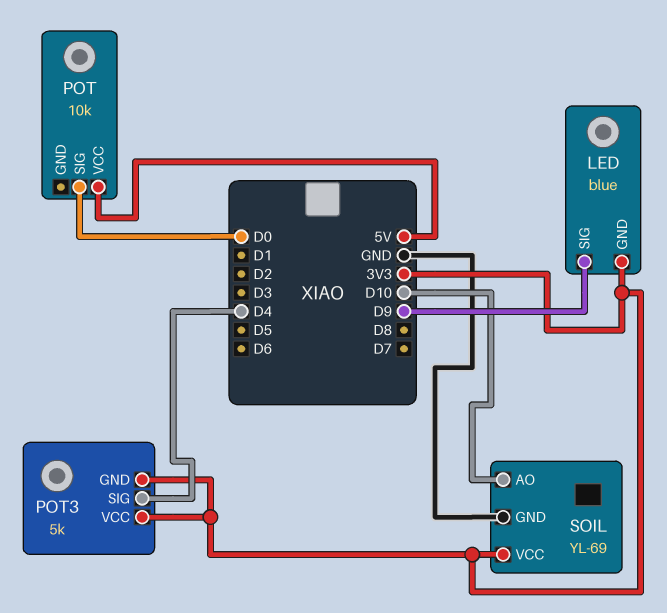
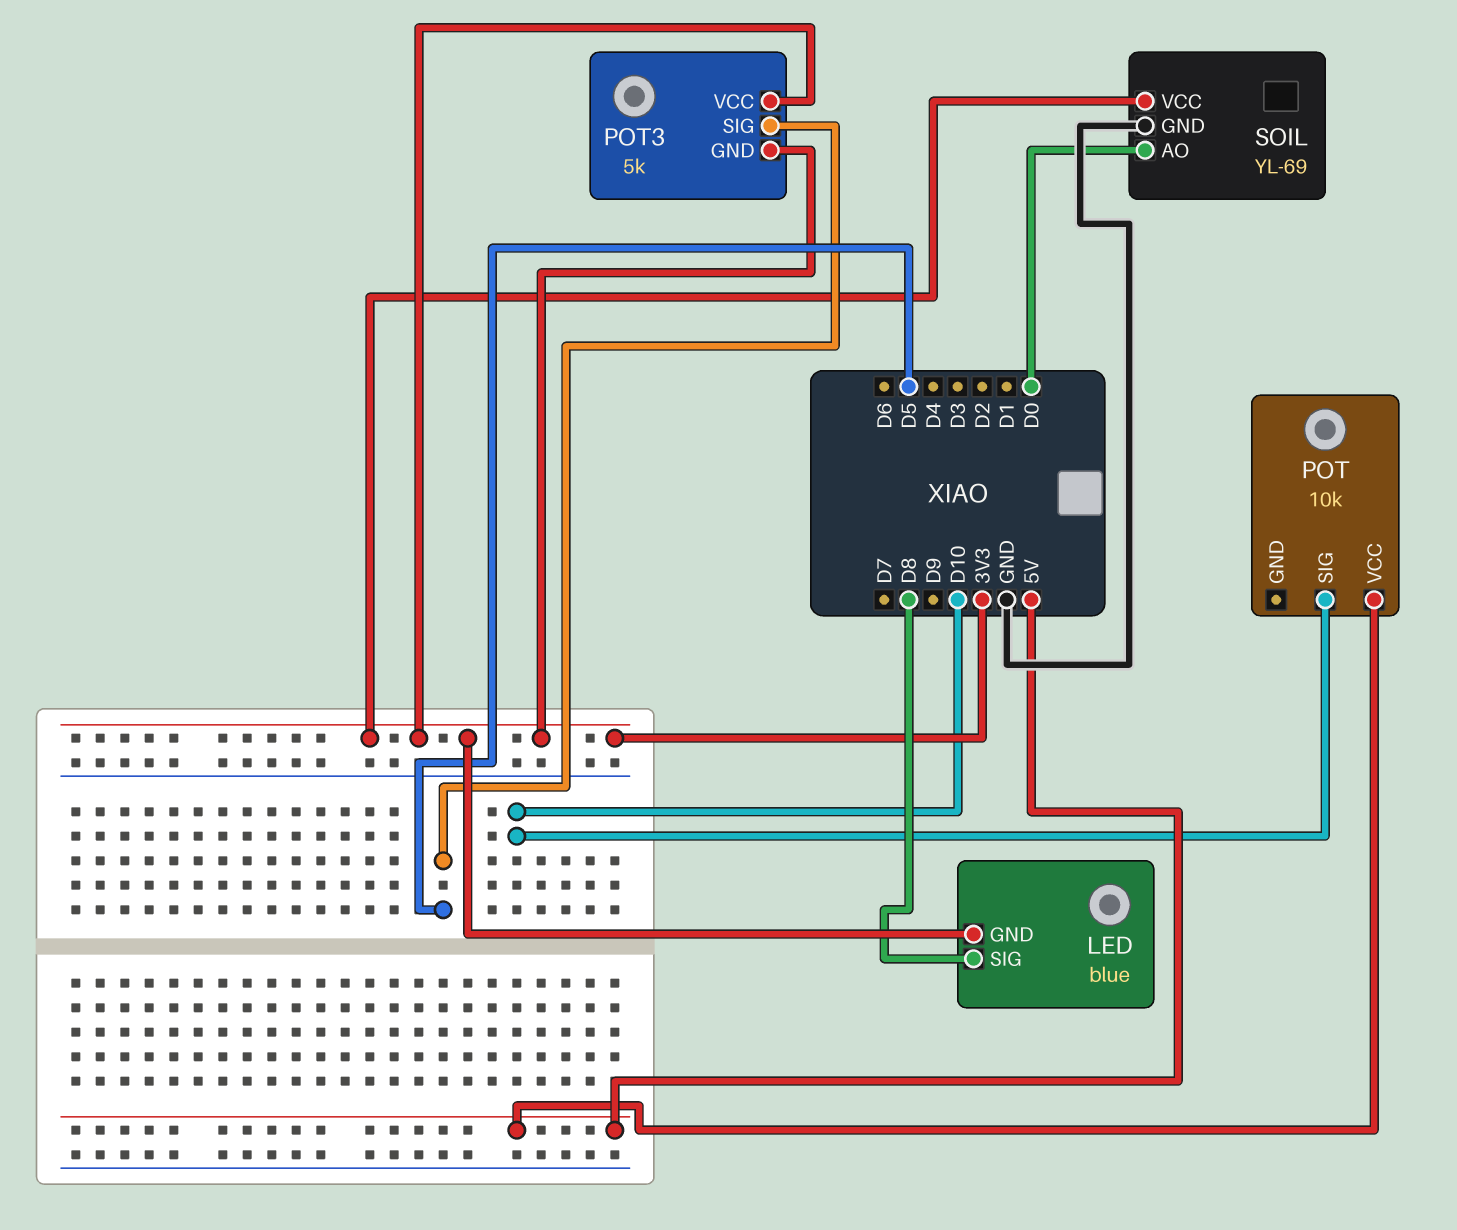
LED pin SIG: D9 -> D8
POT pin SIG: D0 -> D10
POT3 pin SIG: D4 -> D5
SOIL pin AO: D10 -> D0

